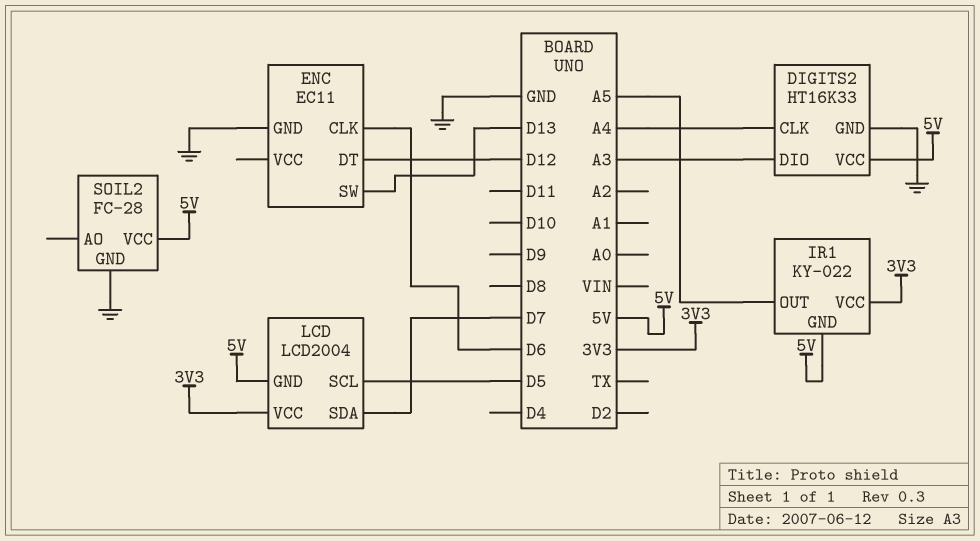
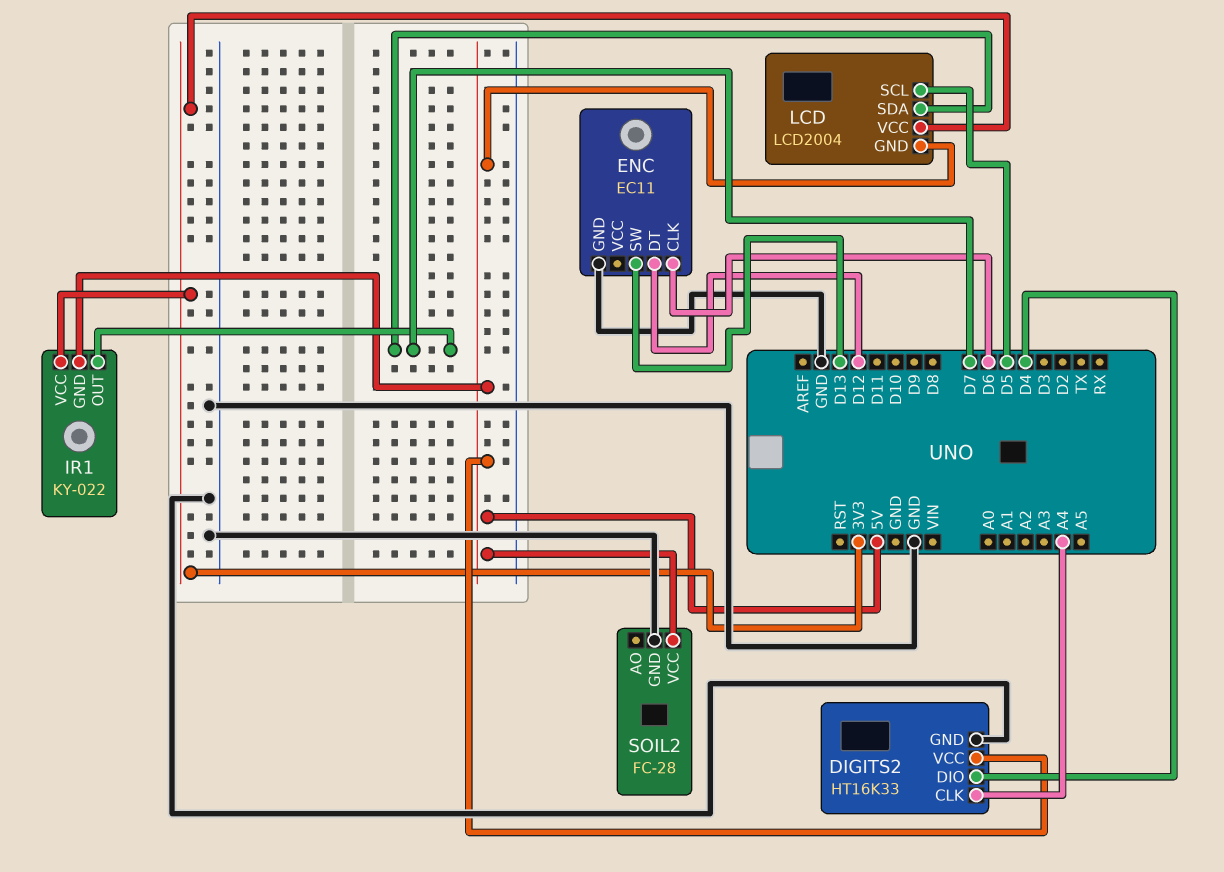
DIGITS2 pin DIO: A3 -> D4
IR1 pin OUT: A5 -> D7

